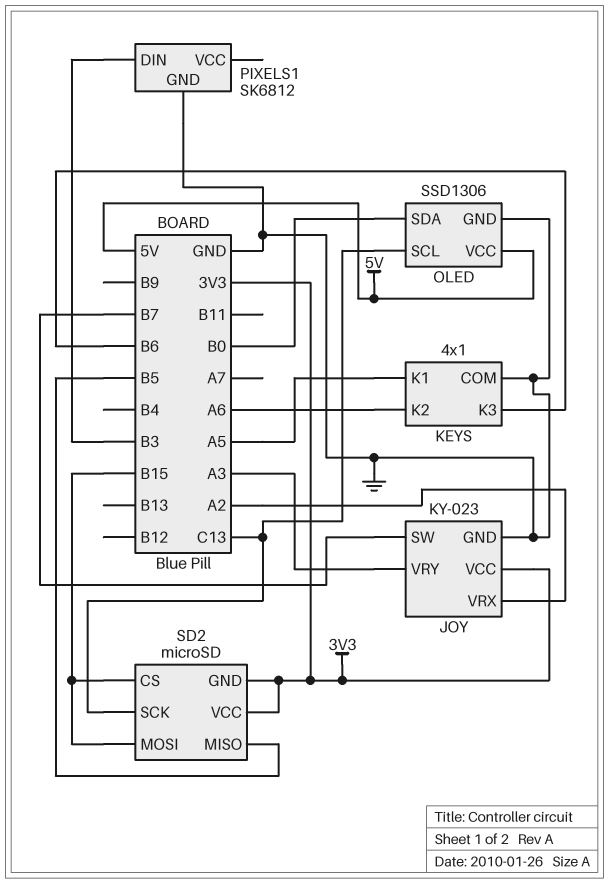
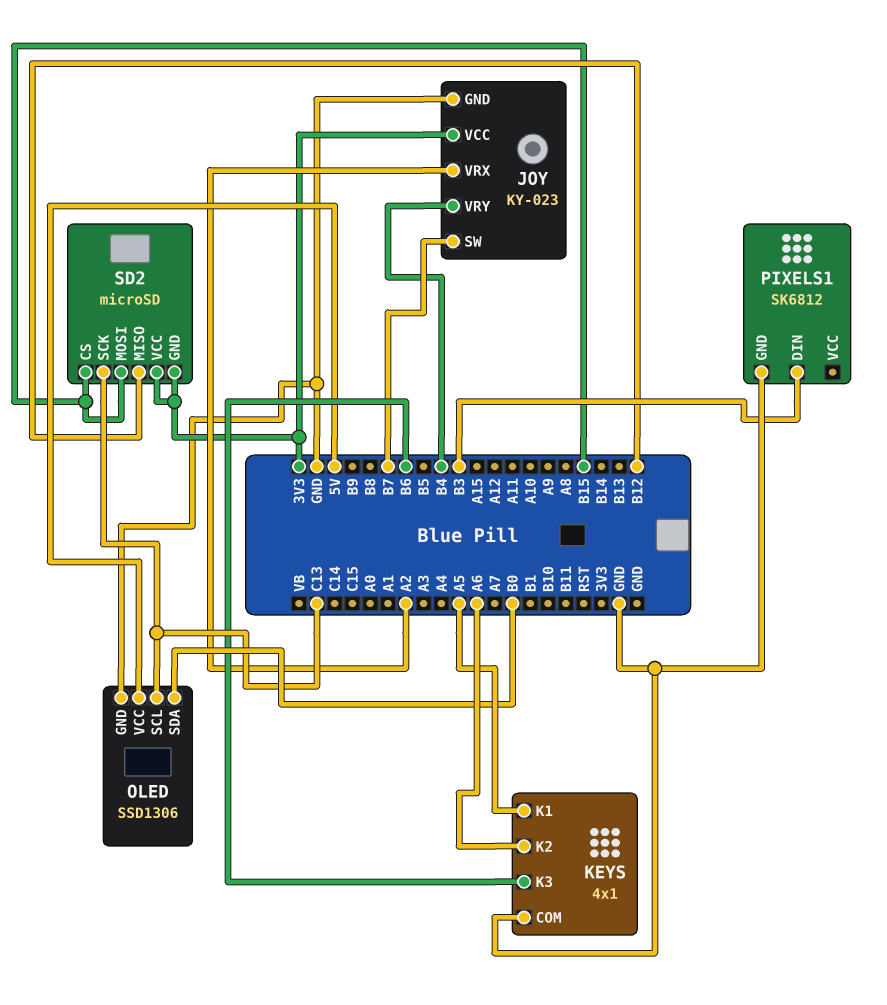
JOY pin VRY: A3 -> B4
SD2 pin MISO: B5 -> B12

